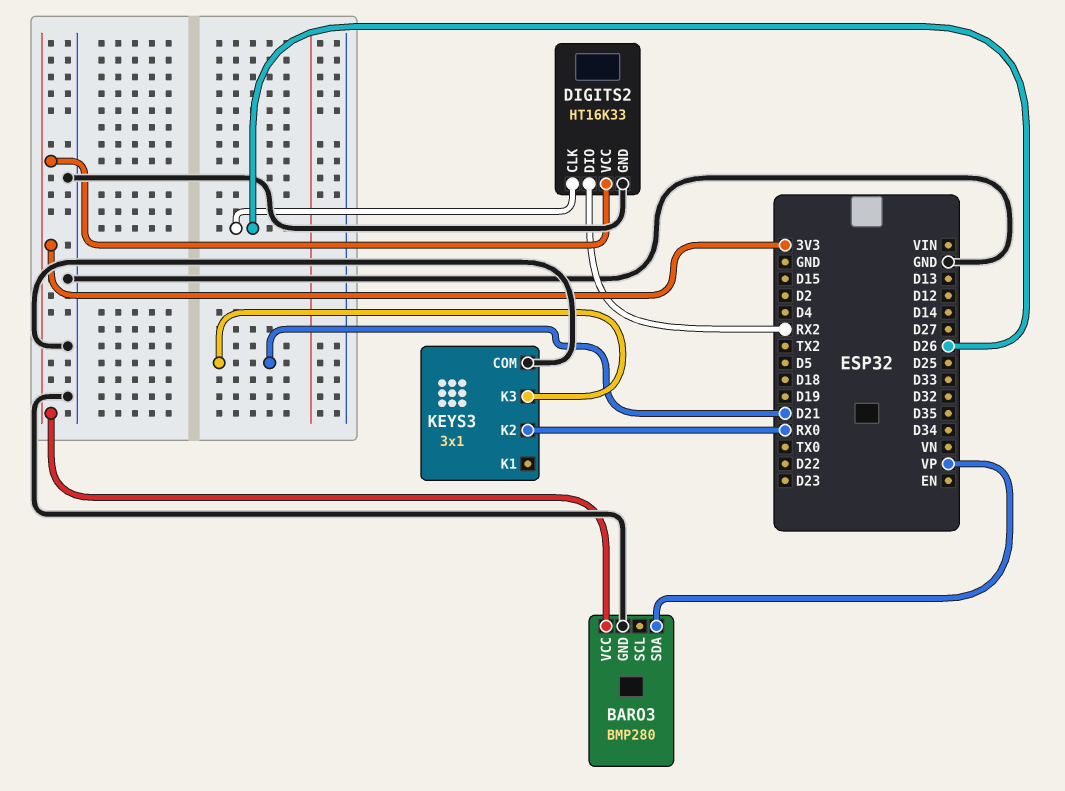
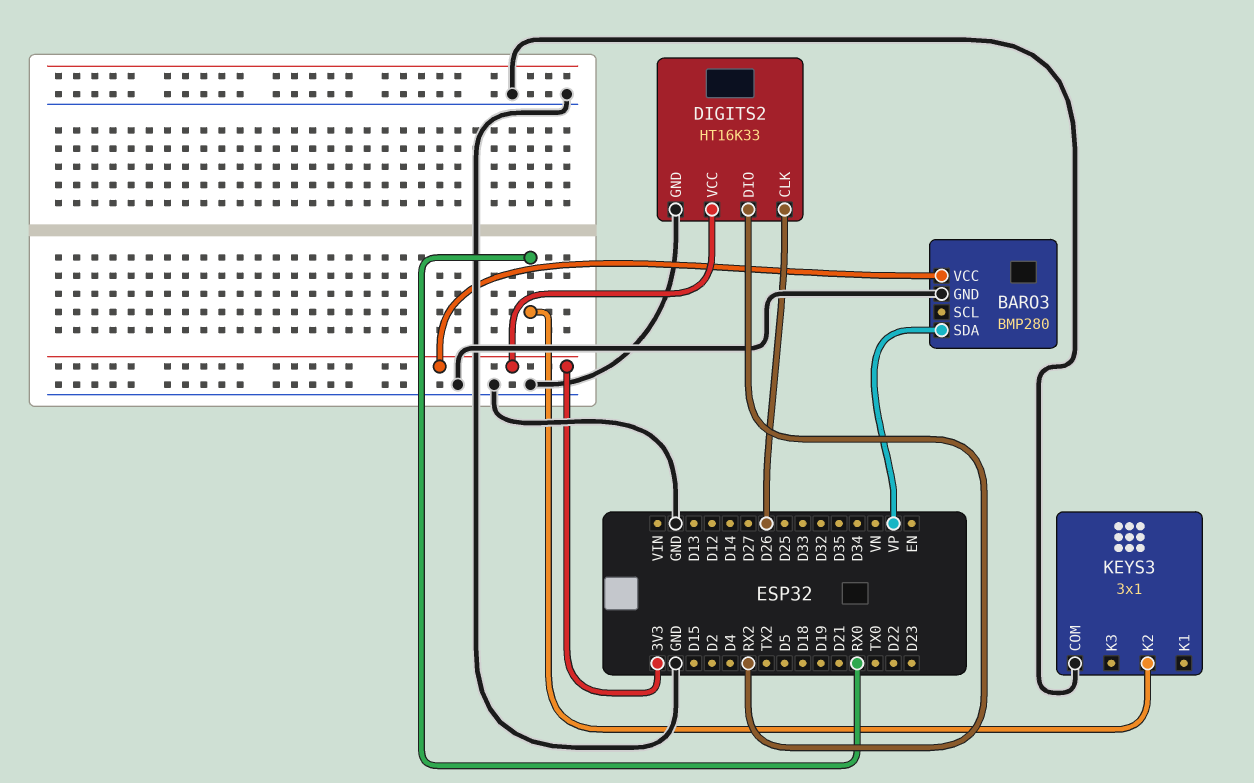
KEYS3 pin K3: D21 -> none

